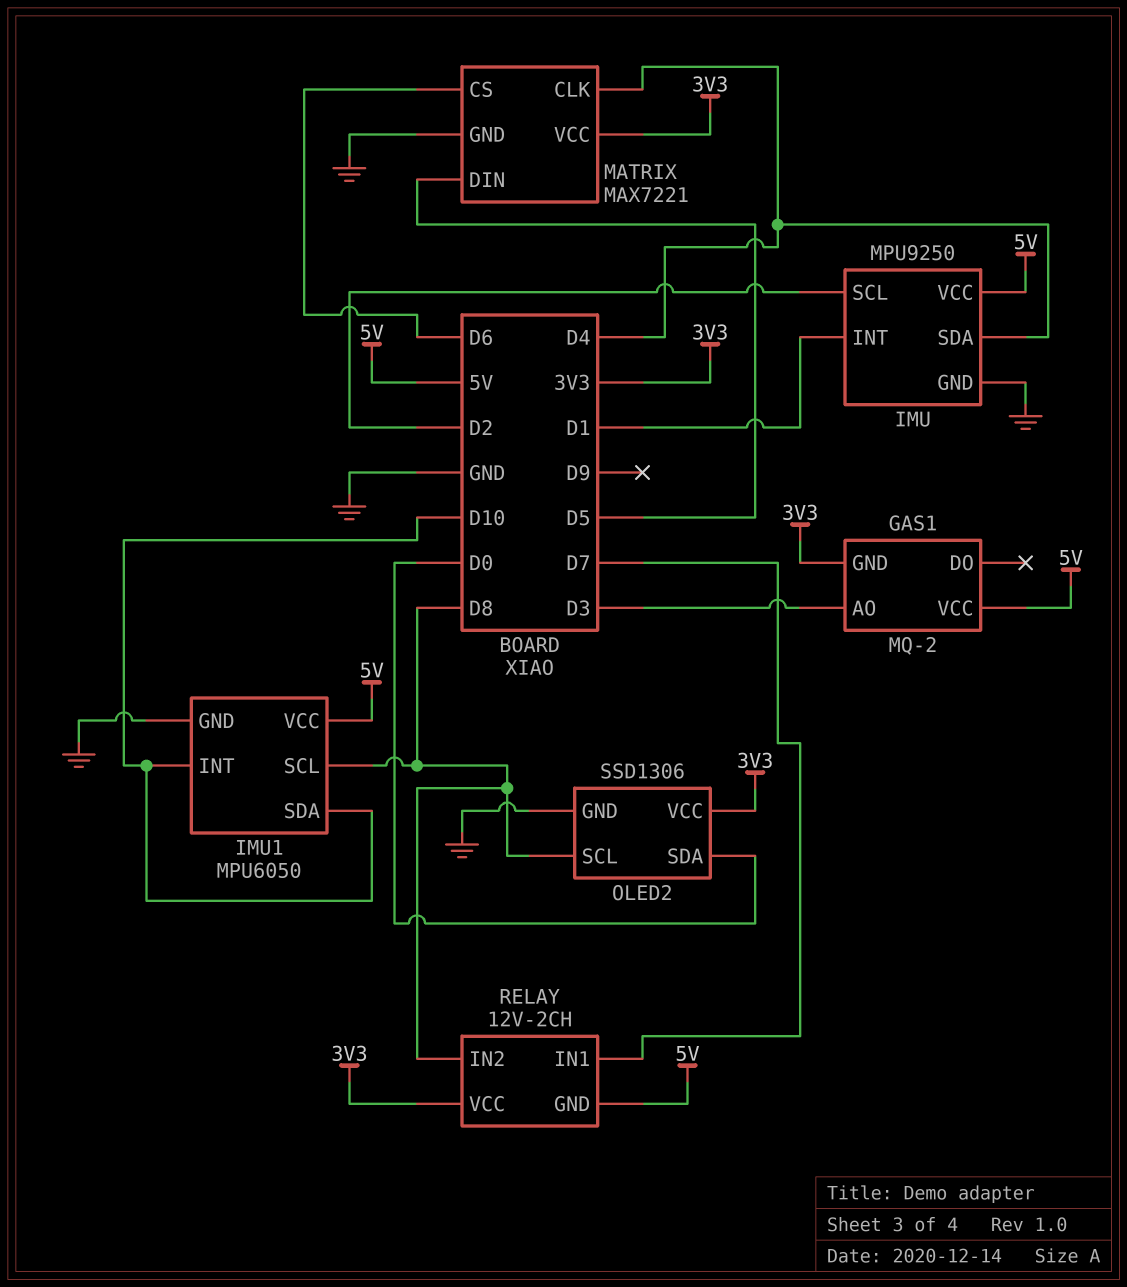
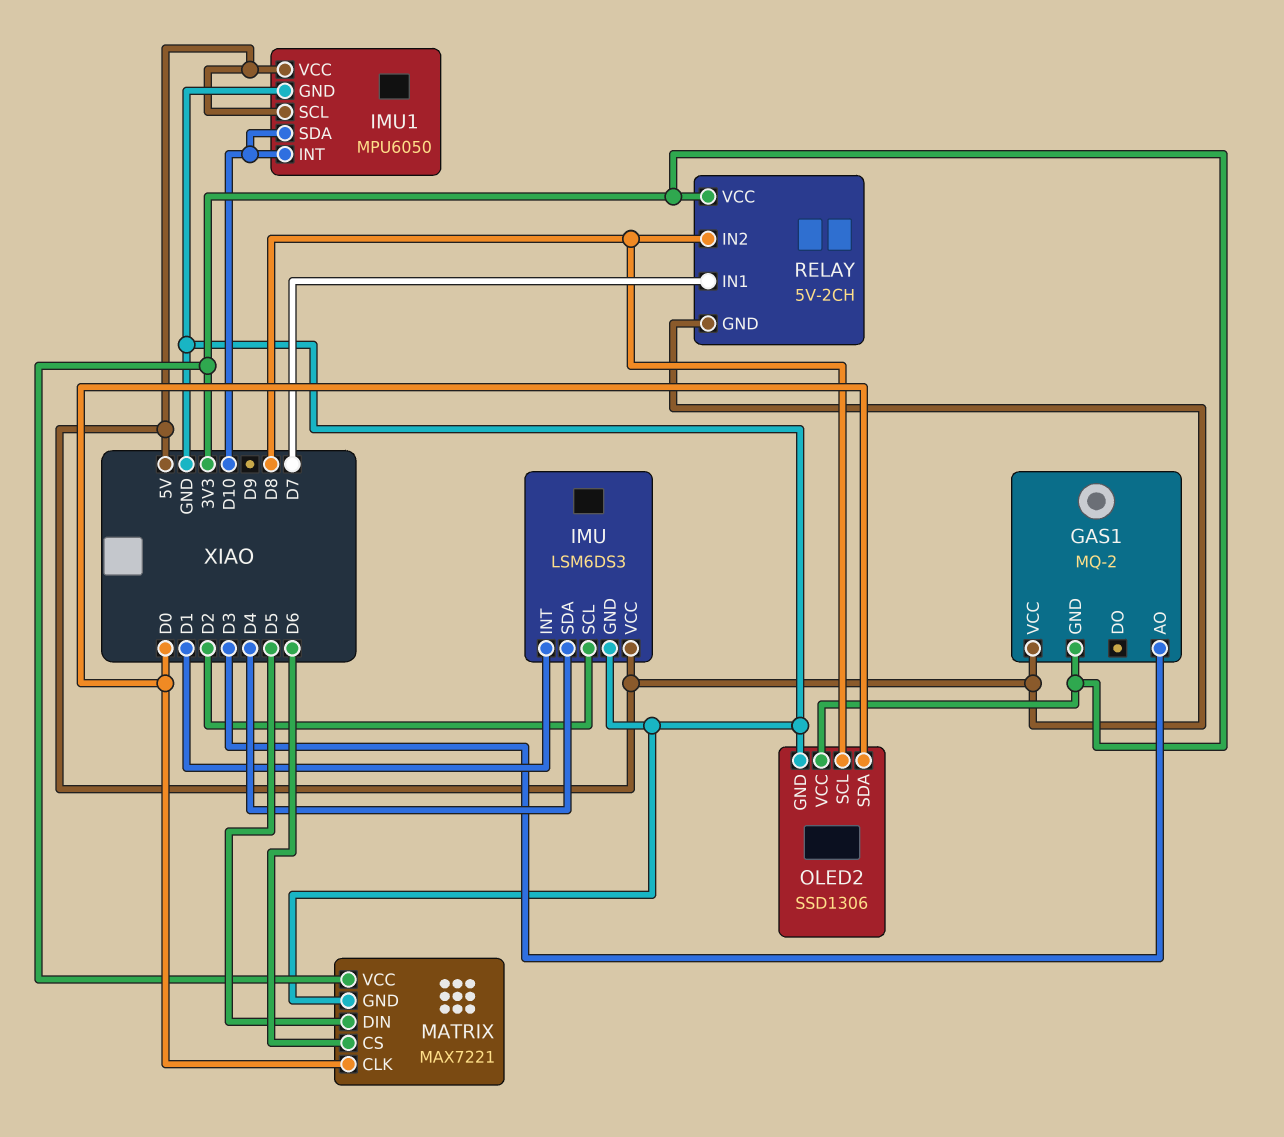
IMU: MPU9250 -> LSM6DS3
IMU1 pin SCL: D8 -> 5V
MATRIX pin CLK: D4 -> D0
RELAY: 12V-2CH -> 5V-2CH

